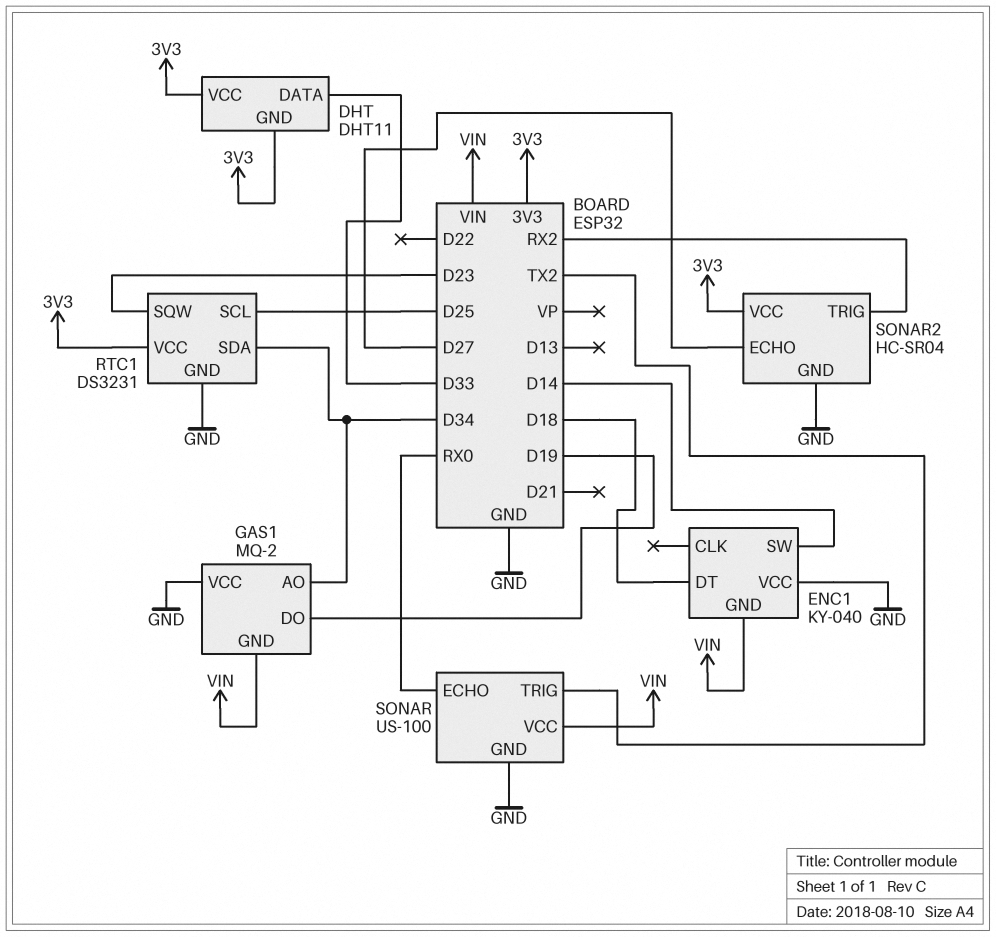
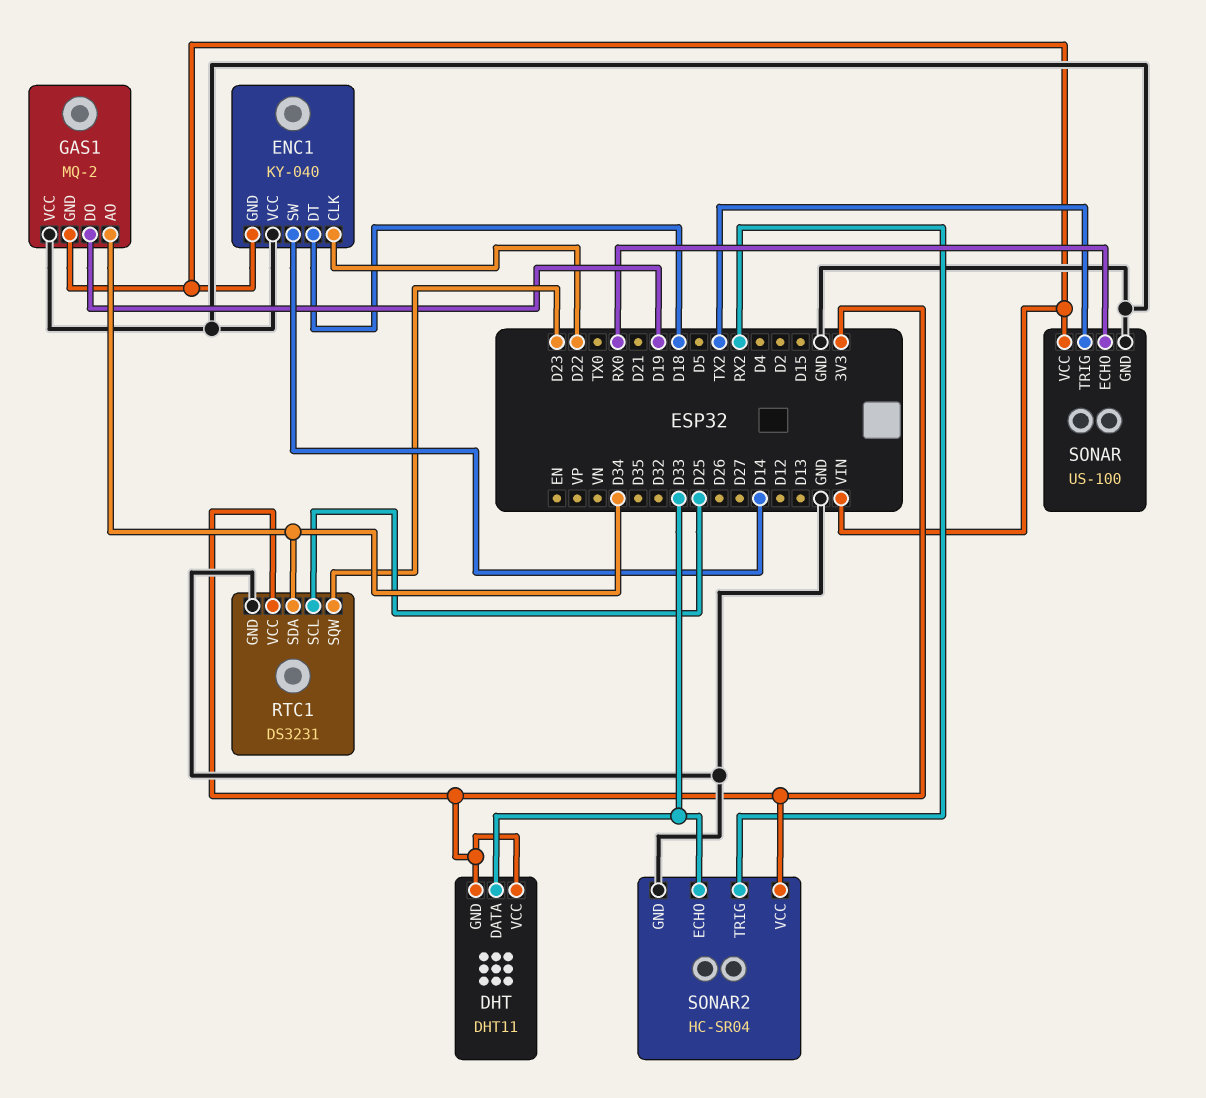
ENC1 pin CLK: none -> D22
SONAR2 pin ECHO: D27 -> D33

